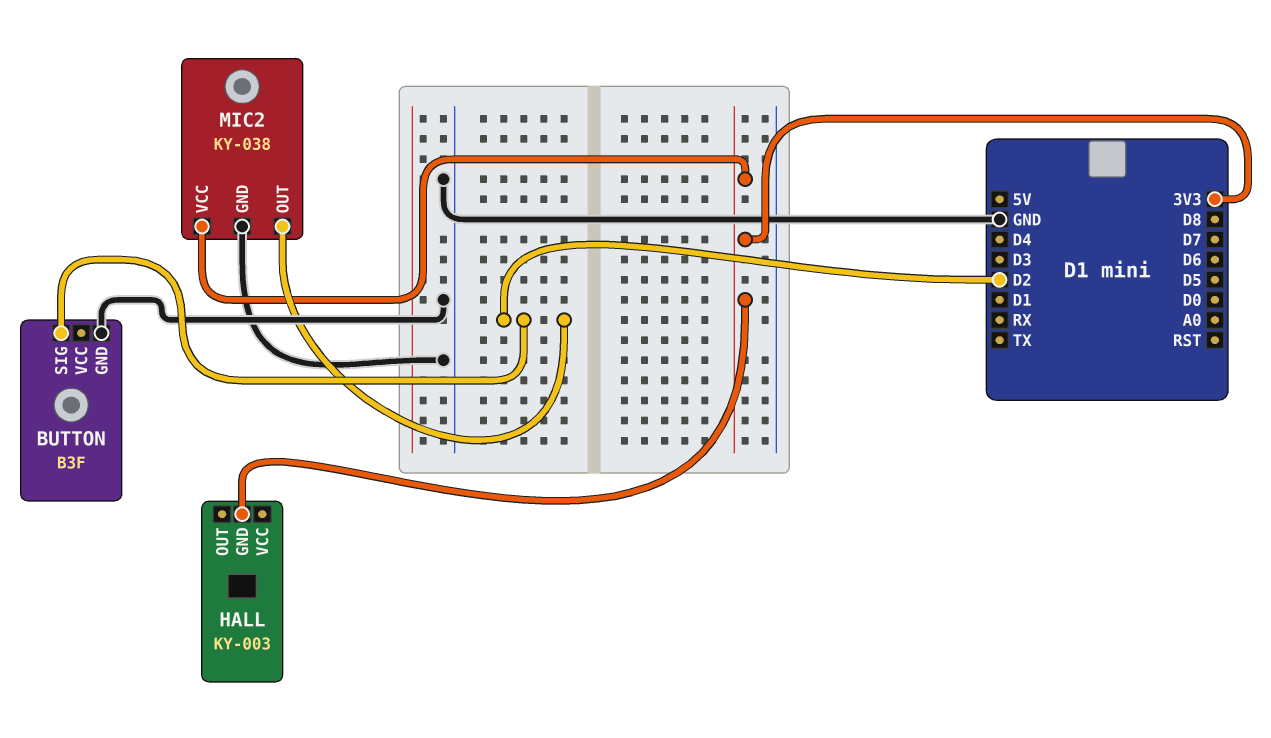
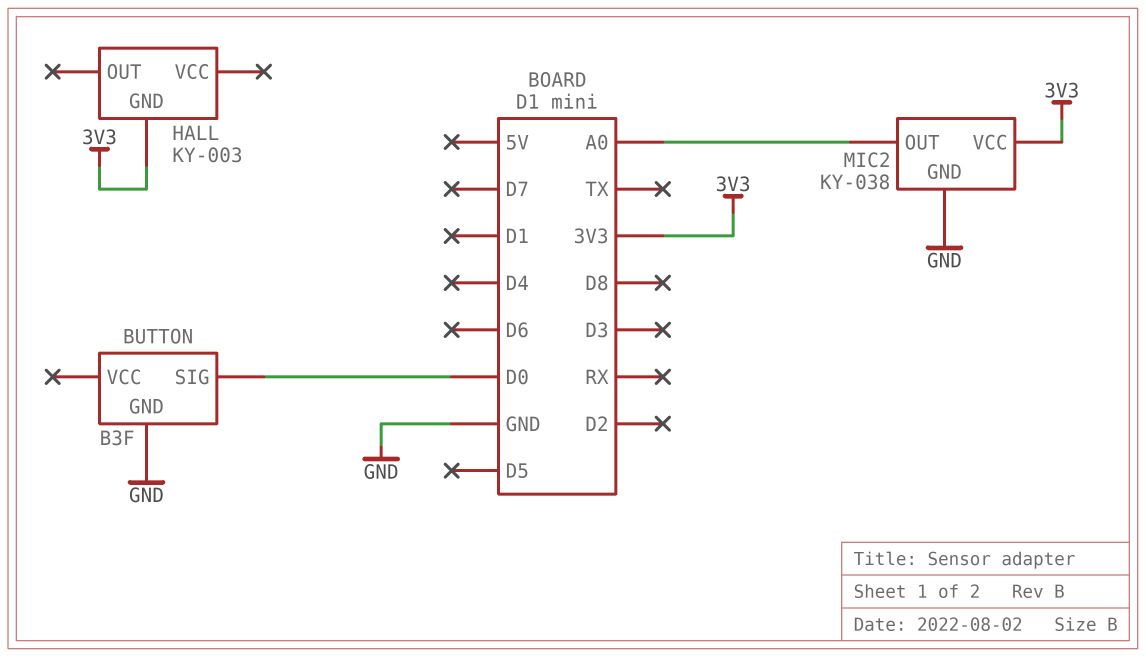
BUTTON pin SIG: D2 -> D0
MIC2 pin OUT: D2 -> A0

